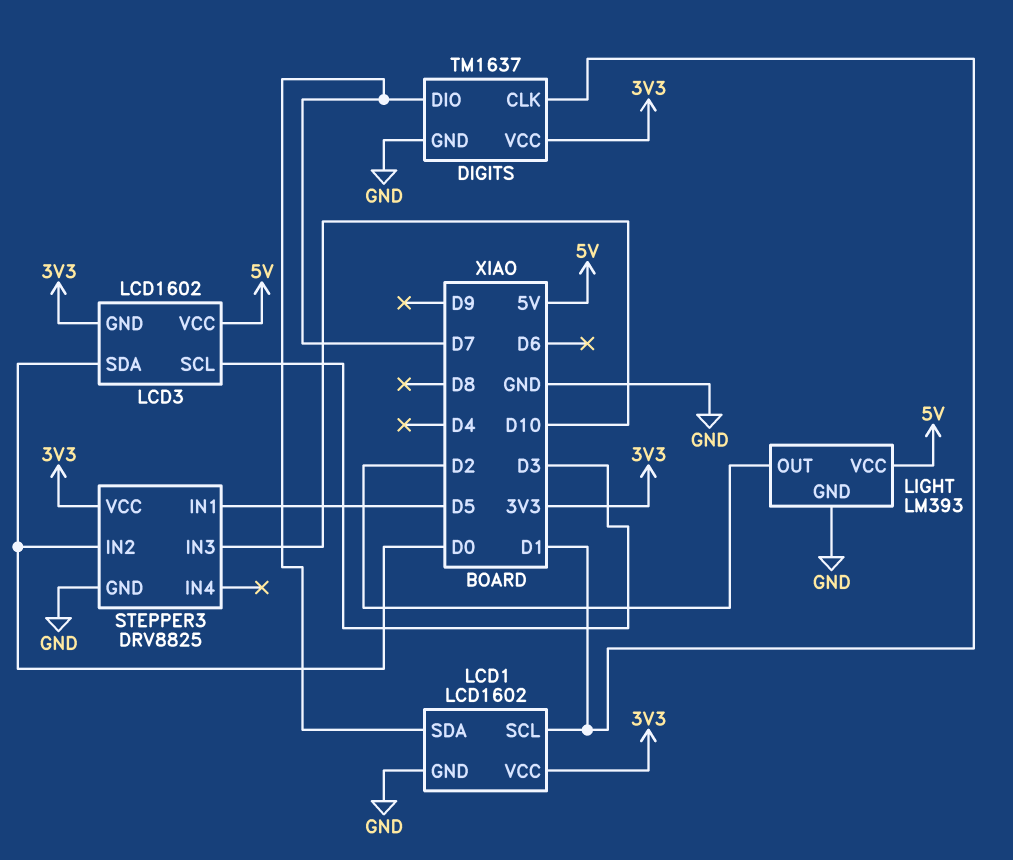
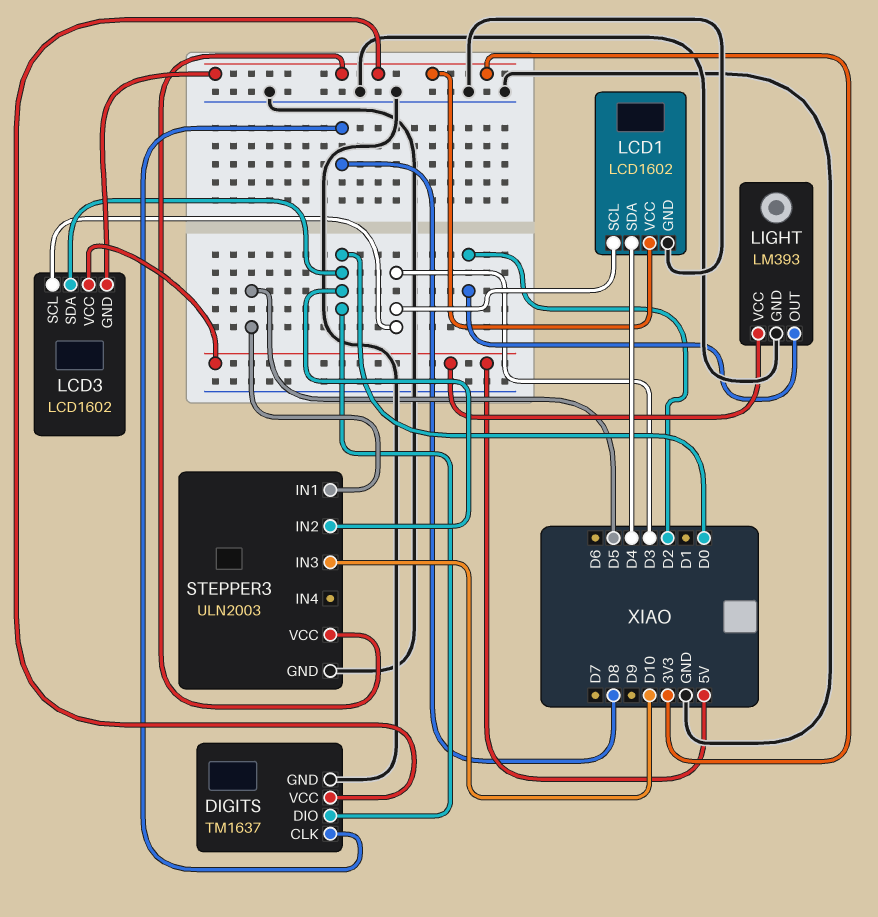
DIGITS pin CLK: D1 -> D8
DIGITS pin DIO: D7 -> D0
LCD1 pin SCL: D1 -> D3
LCD1 pin SDA: D7 -> D4
STEPPER3: DRV8825 -> ULN2003

